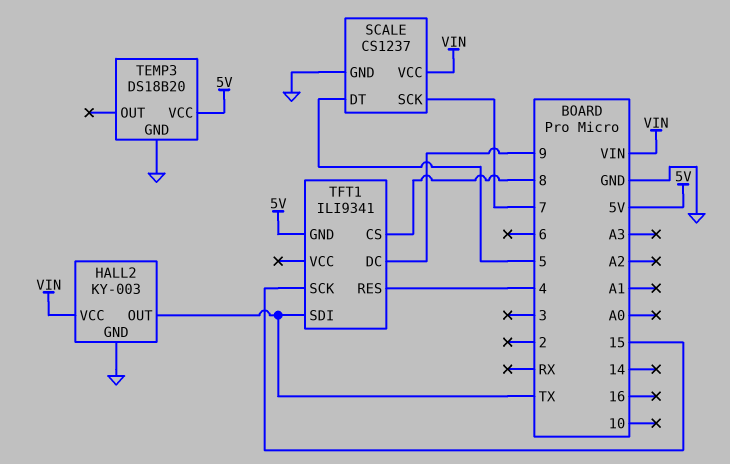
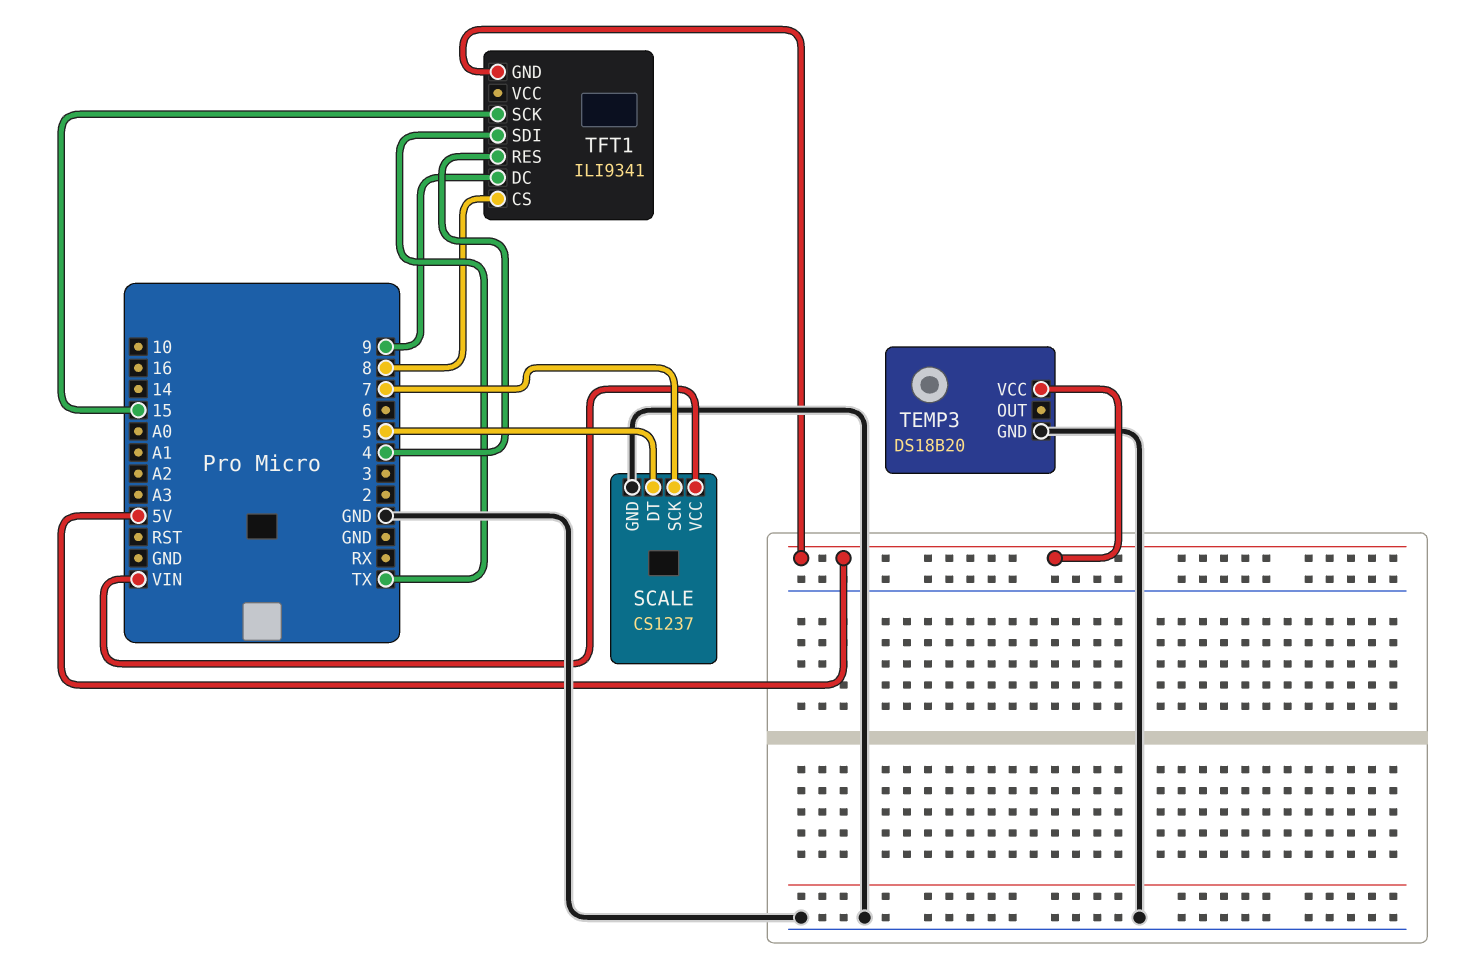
HALL2: KY-003 -> none
HALL2 pin GND: GND -> none
HALL2 pin OUT: TX -> none
HALL2 pin VCC: VIN -> none

